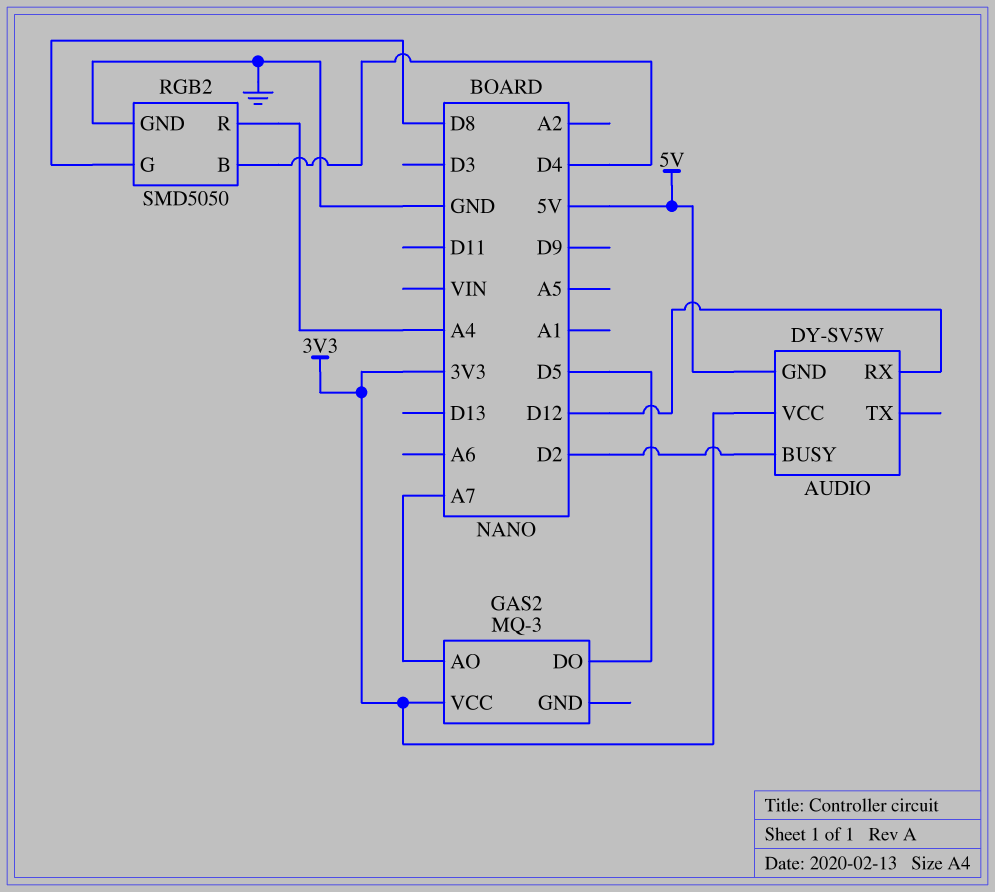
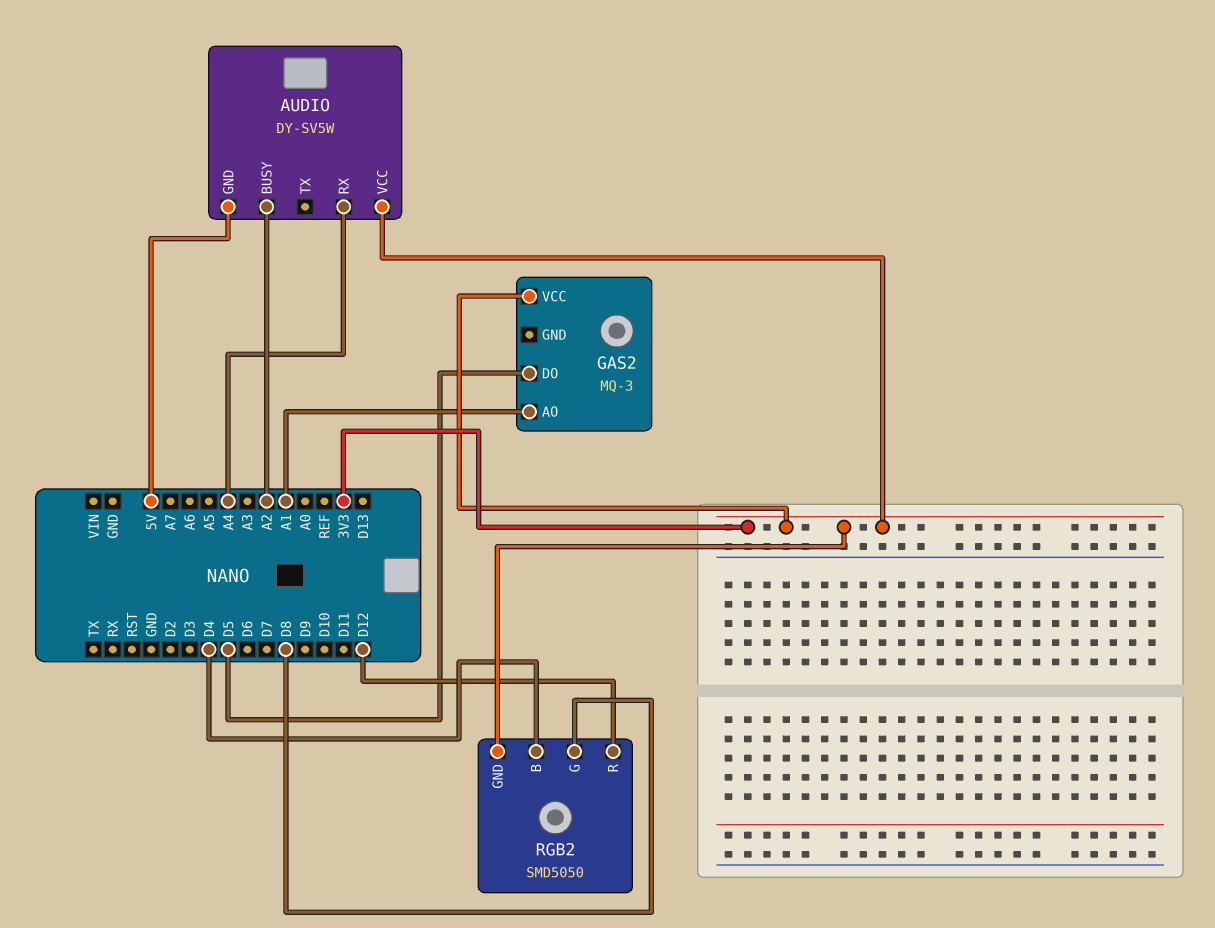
AUDIO pin BUSY: D2 -> A2
AUDIO pin RX: D12 -> A4
GAS2 pin AO: A7 -> A1
RGB2 pin GND: GND -> 3V3
RGB2 pin R: A4 -> D12

